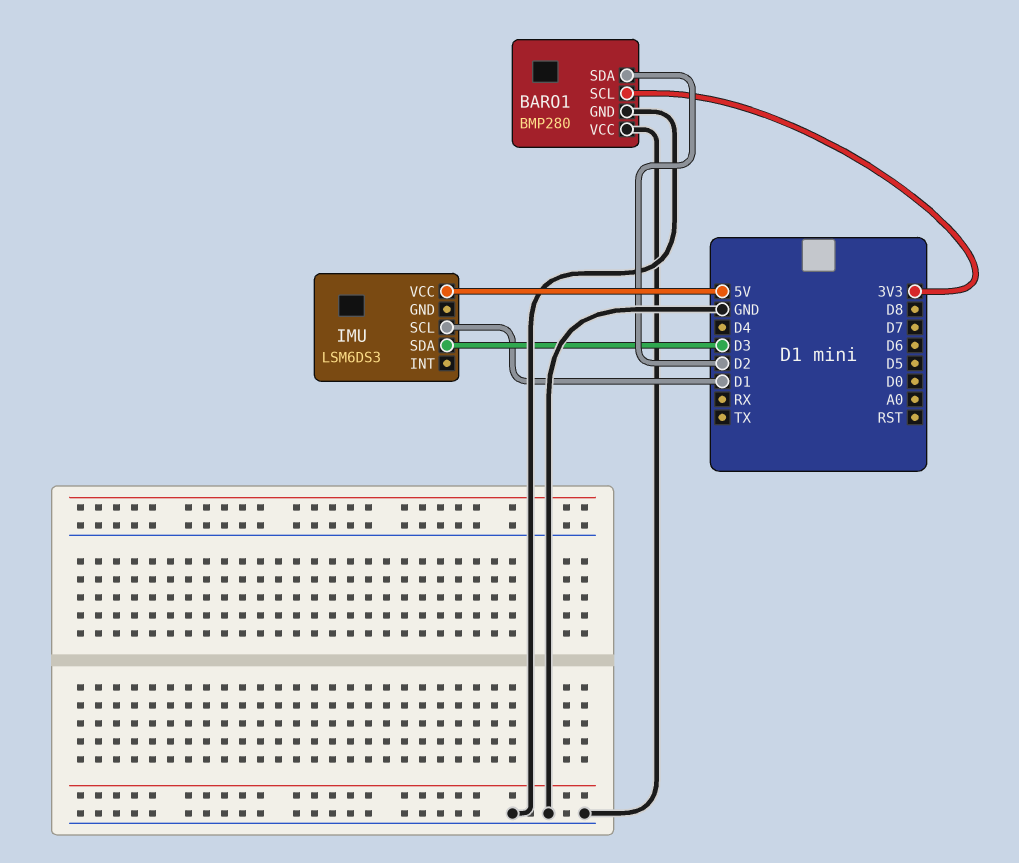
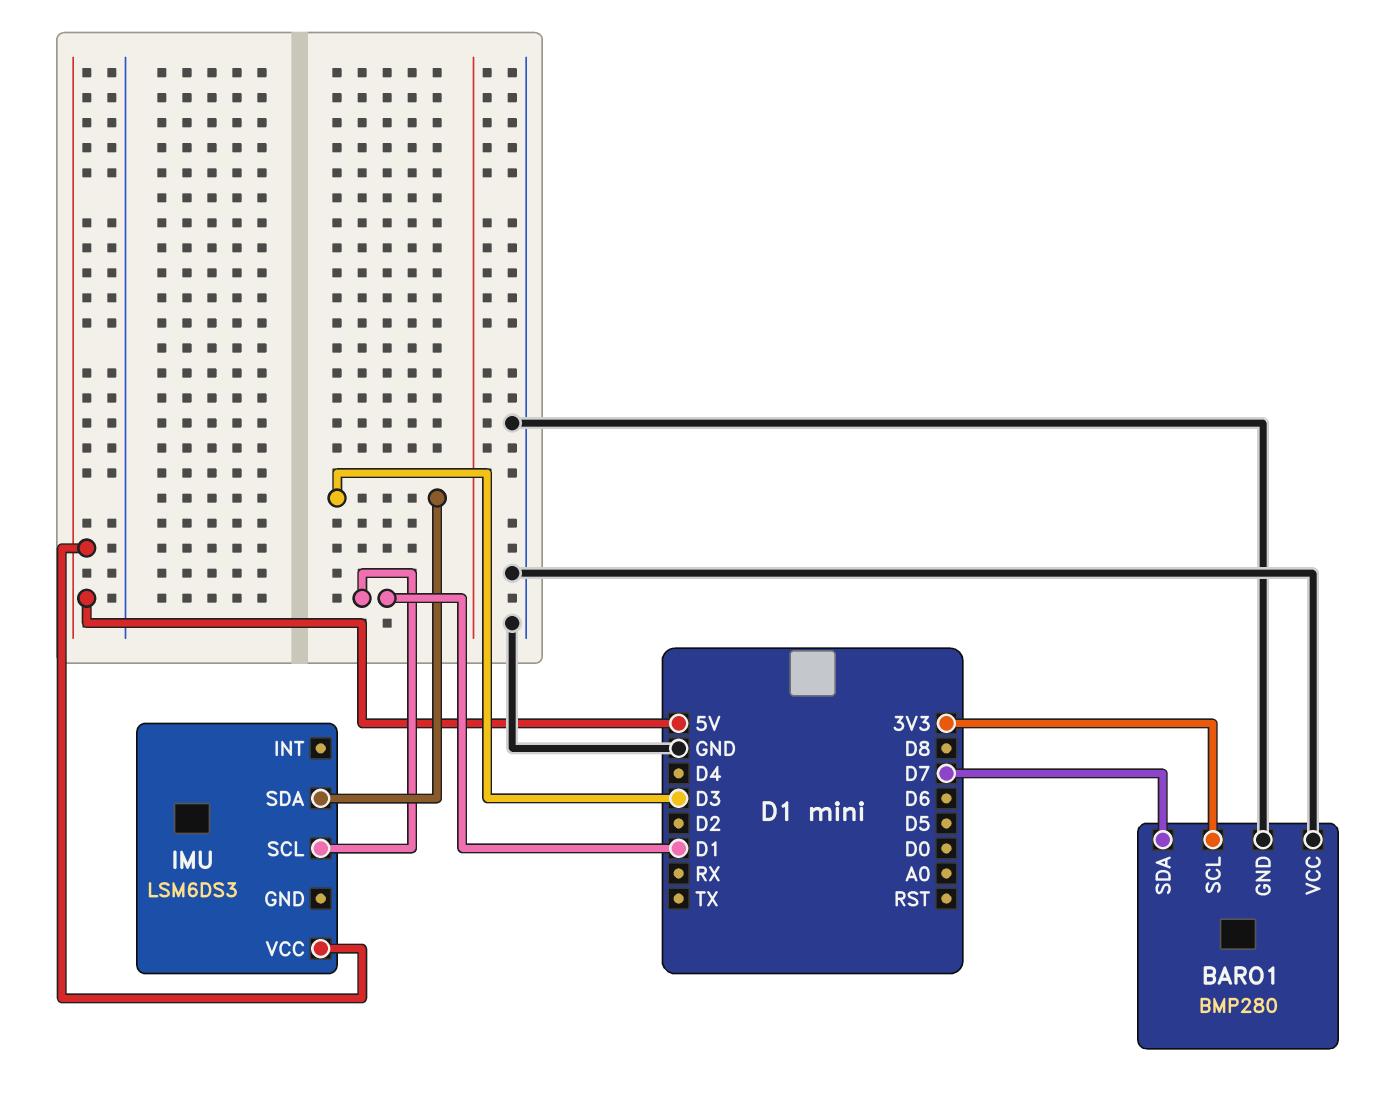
BARO1 pin SDA: D2 -> D7

